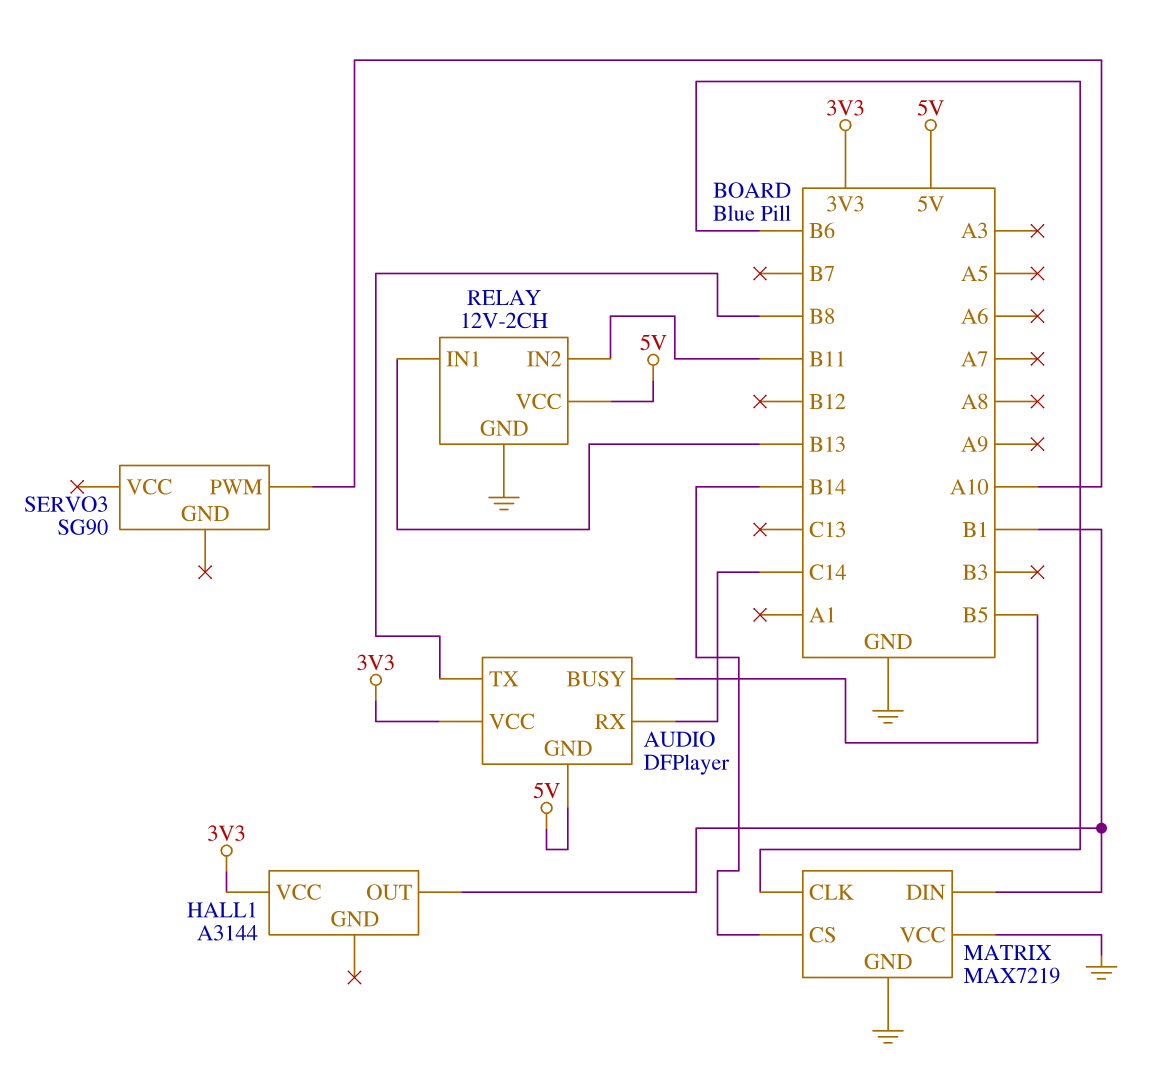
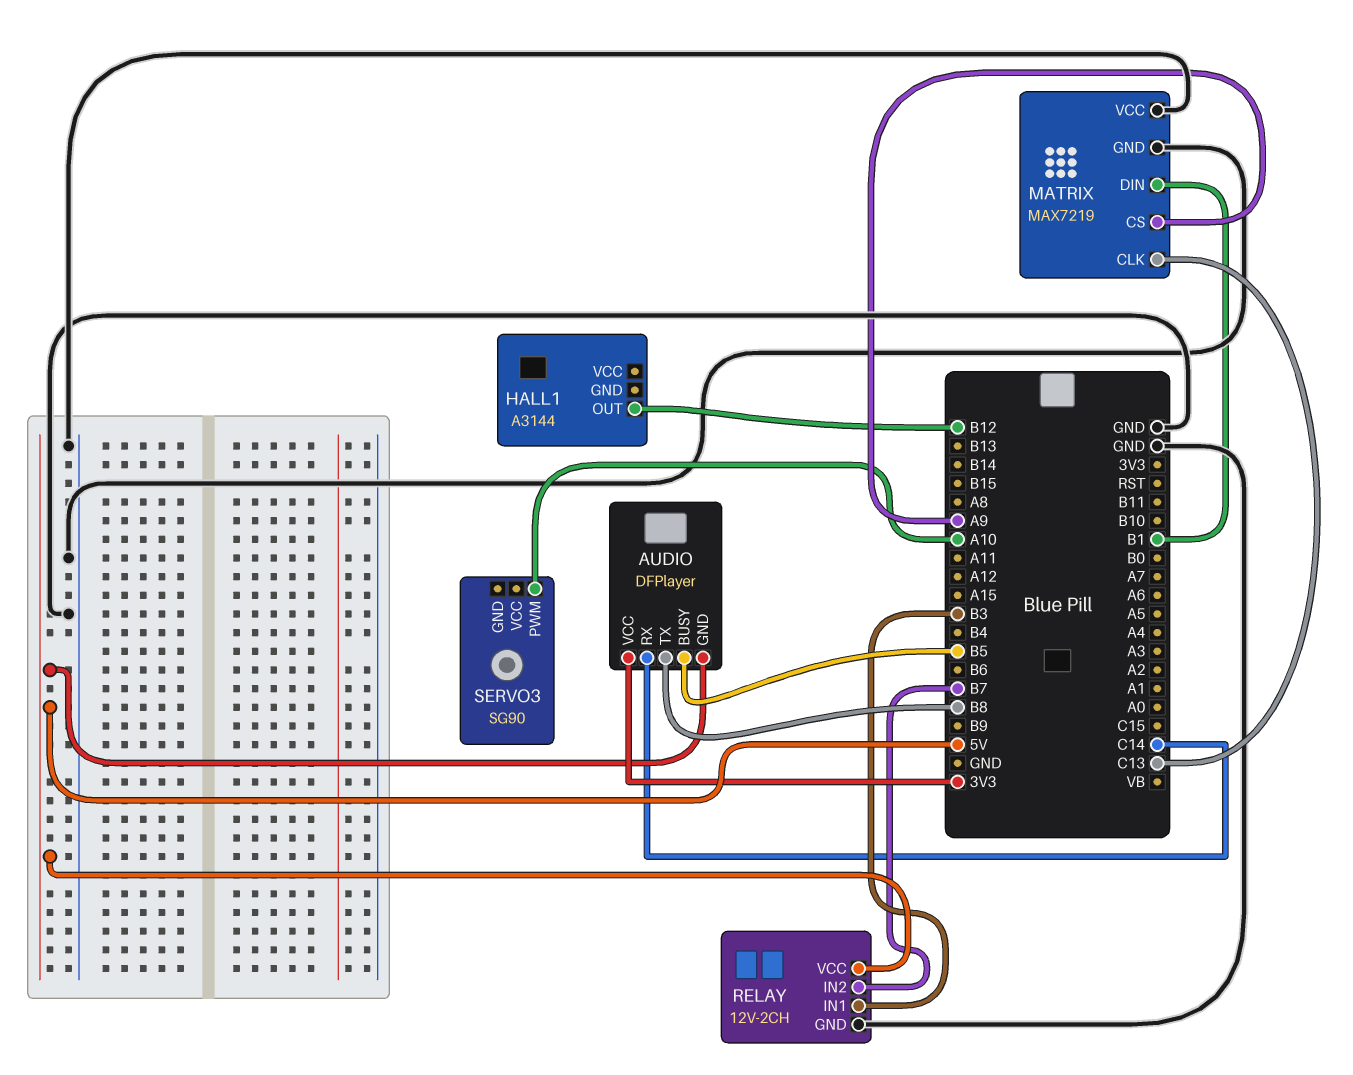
HALL1 pin OUT: B1 -> B12
HALL1 pin VCC: 3V3 -> none
MATRIX pin CLK: B6 -> C13
MATRIX pin CS: B14 -> A9
RELAY pin IN1: B13 -> B3
RELAY pin IN2: B11 -> B7

